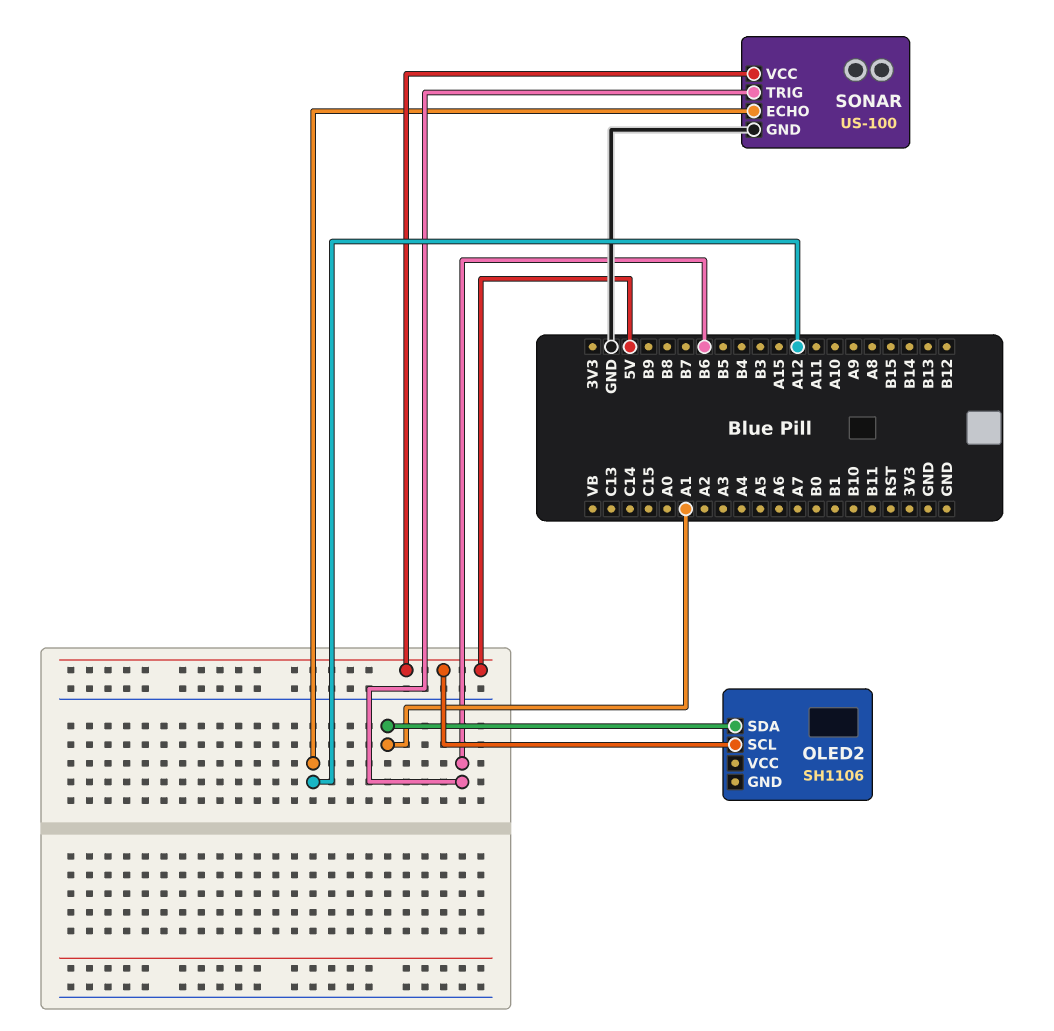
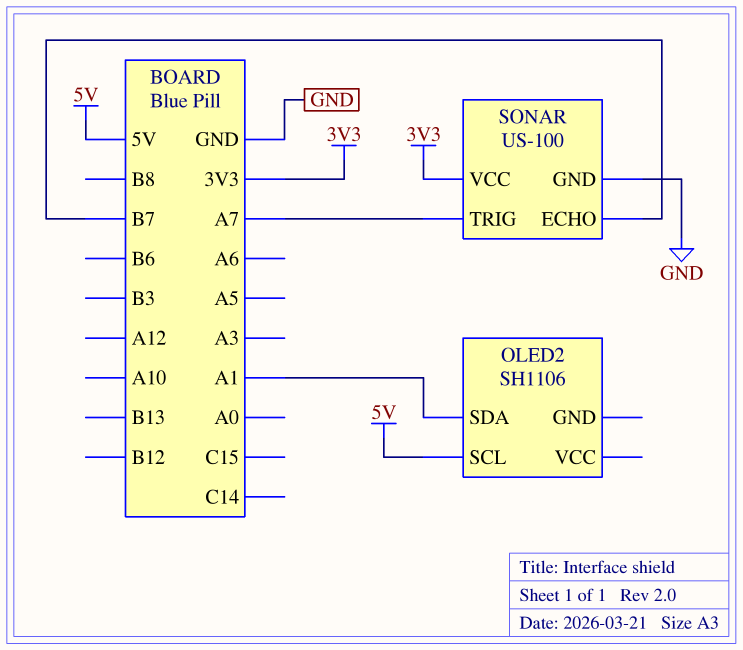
SONAR pin ECHO: A12 -> B7
SONAR pin TRIG: B6 -> A7
SONAR pin VCC: 5V -> 3V3

